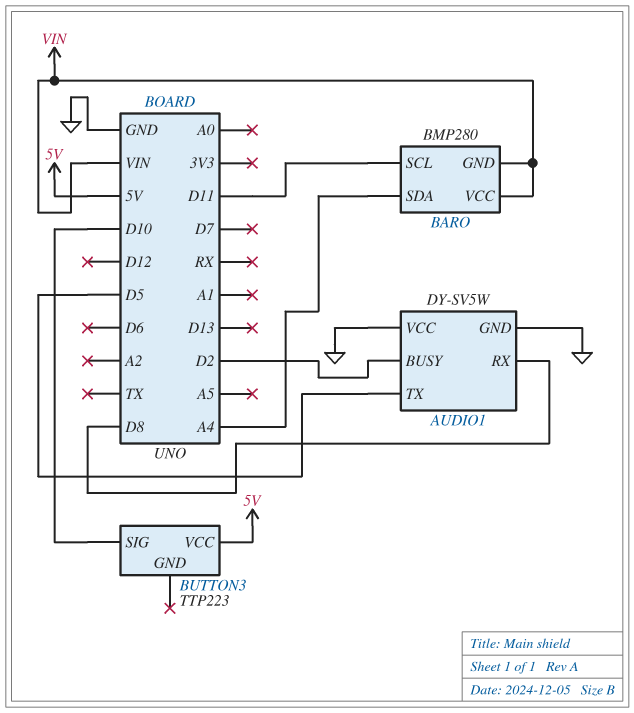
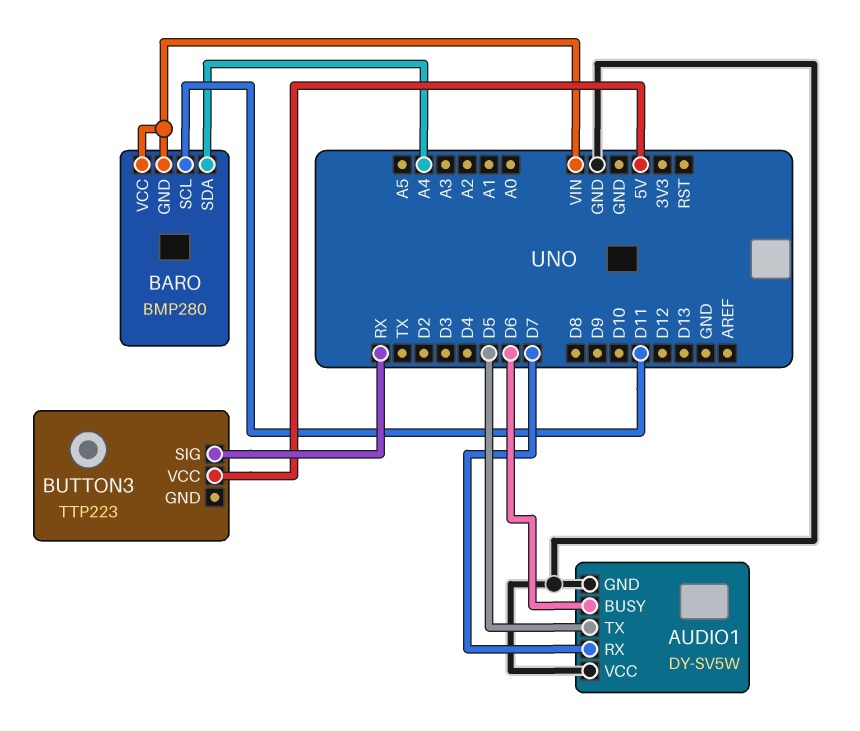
AUDIO1 pin BUSY: D2 -> D6
AUDIO1 pin RX: D8 -> D7
BUTTON3 pin SIG: D10 -> RX

